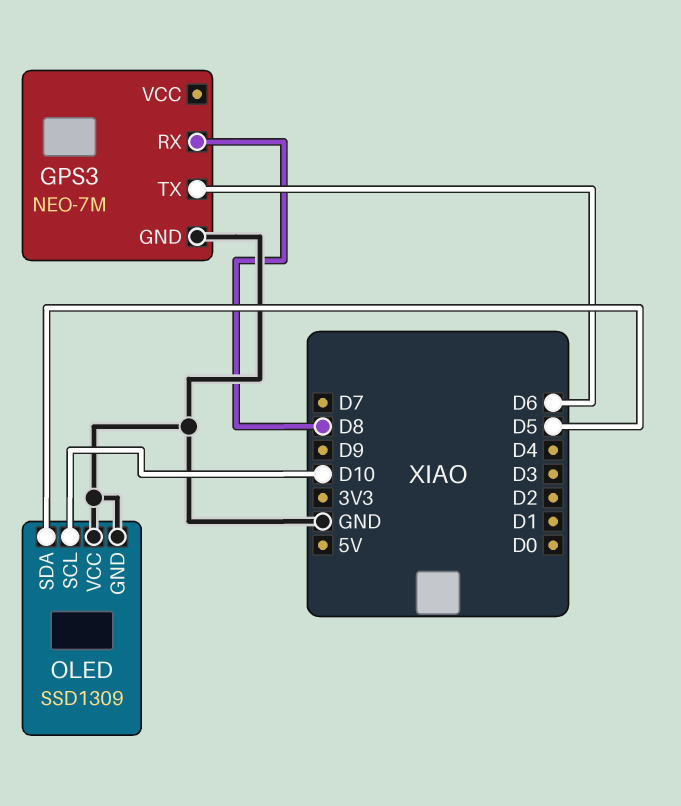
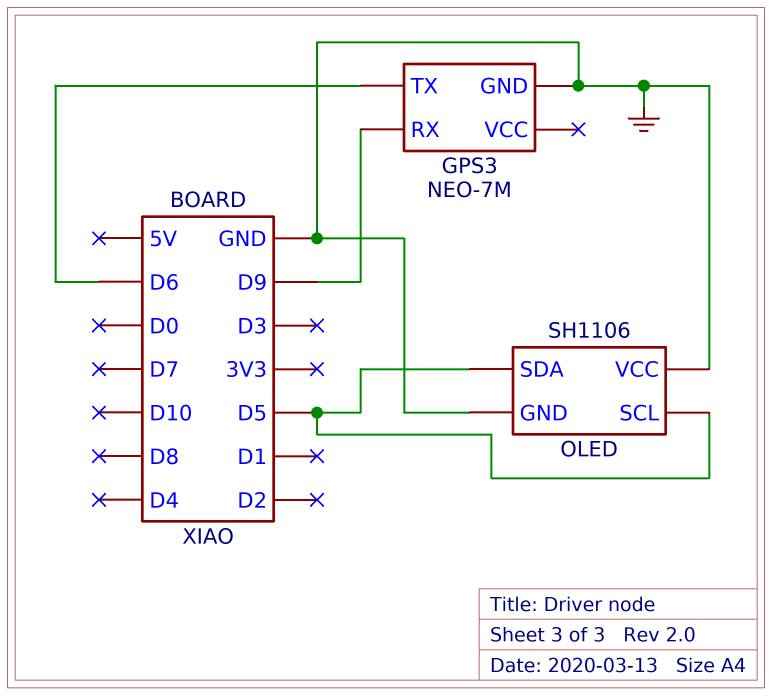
GPS3 pin RX: D8 -> D9
OLED: SSD1309 -> SH1106
OLED pin SCL: D10 -> D5

